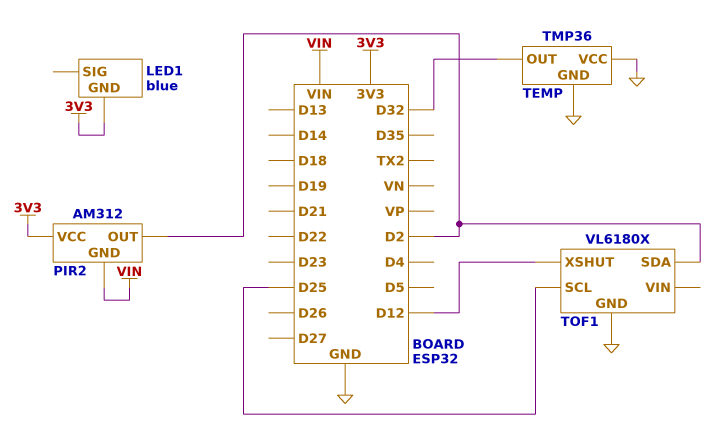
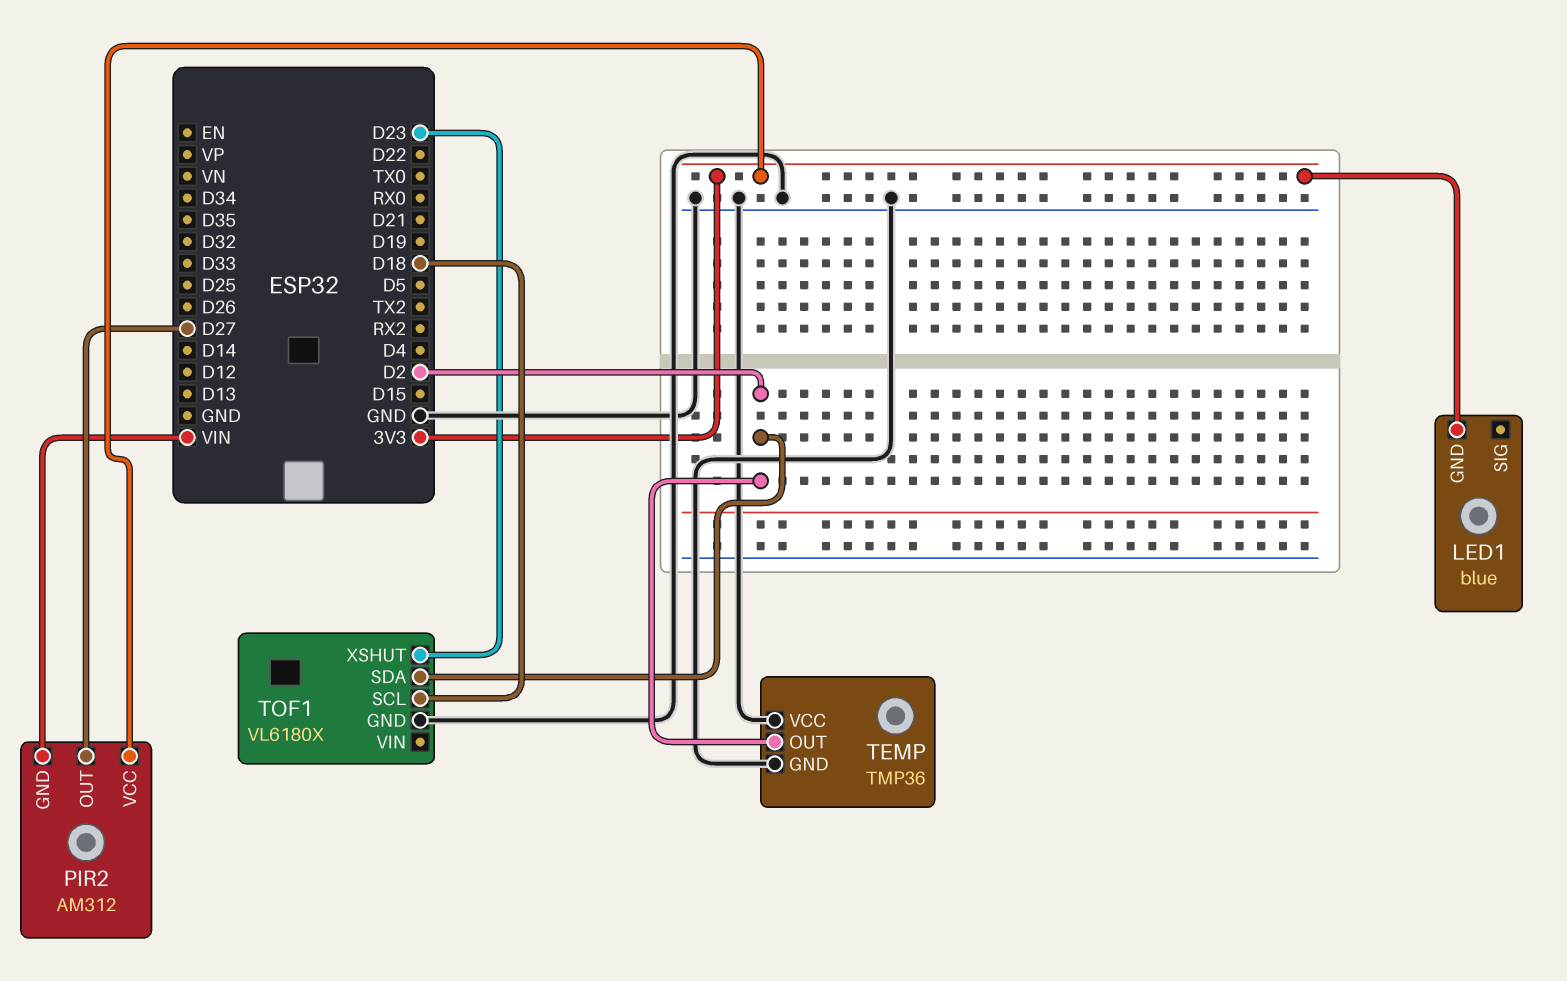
PIR2 pin OUT: D2 -> D27
TEMP pin OUT: D32 -> D2
TOF1 pin SCL: D25 -> D18
TOF1 pin XSHUT: D12 -> D23

